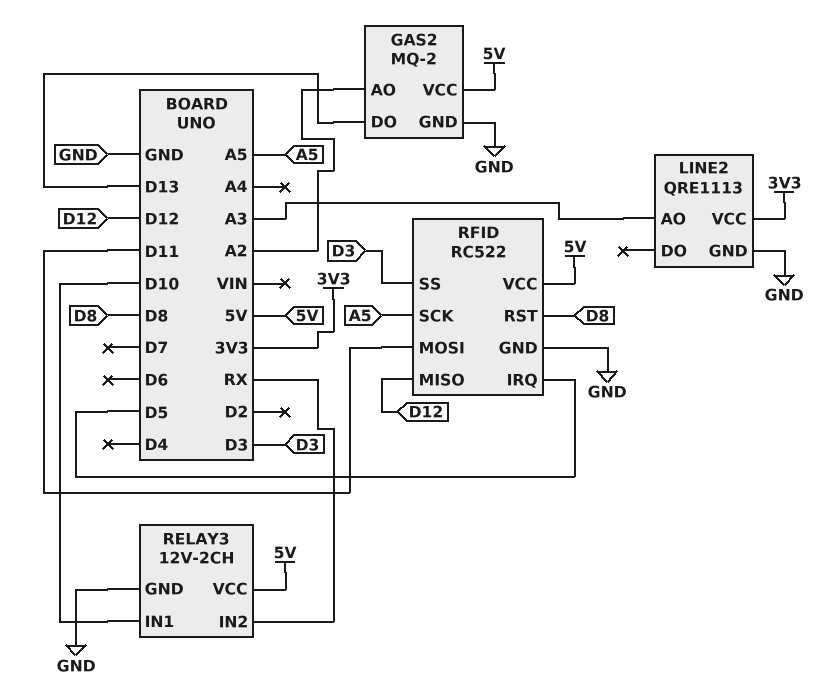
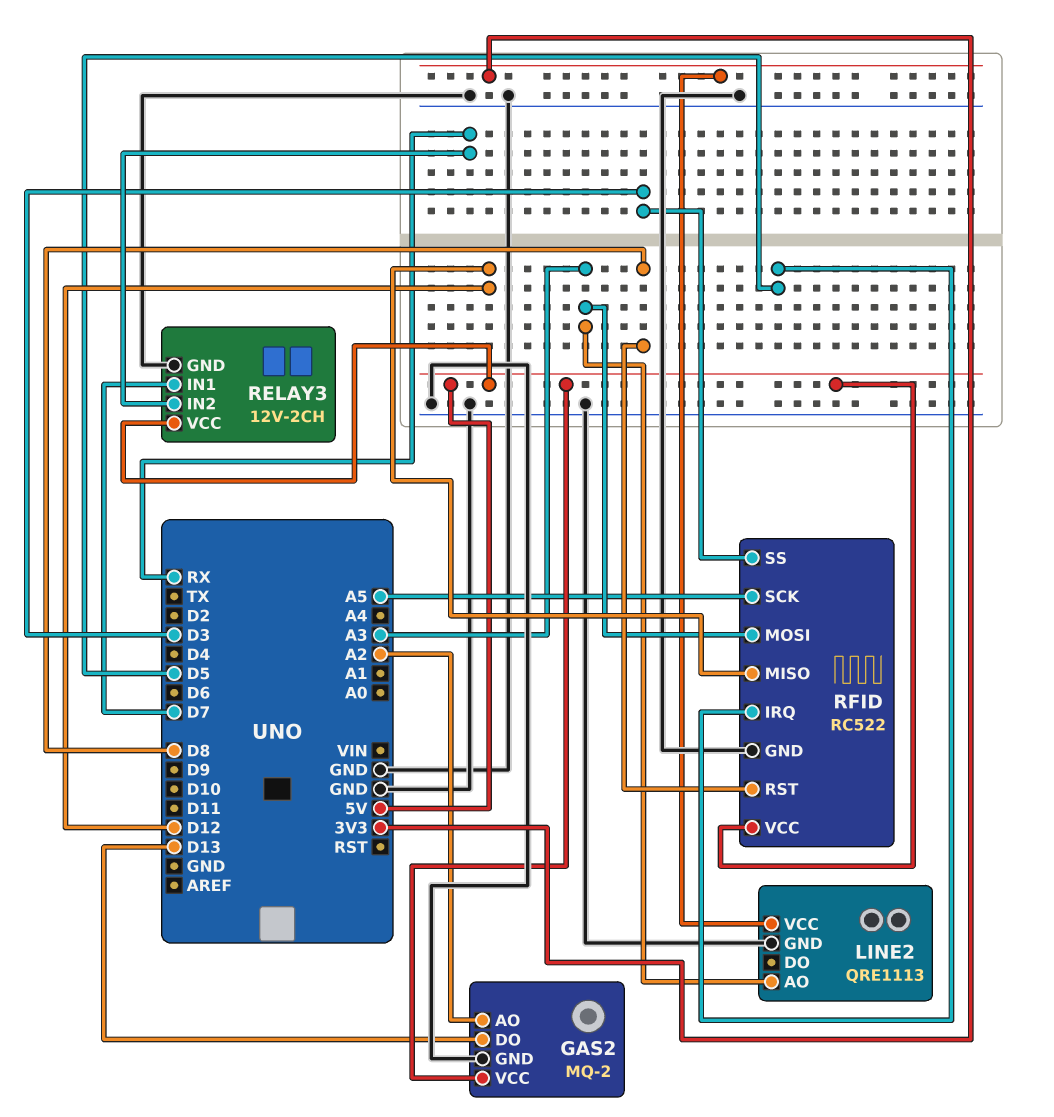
RELAY3 pin IN1: D10 -> D7
RFID pin MOSI: D11 -> A3

